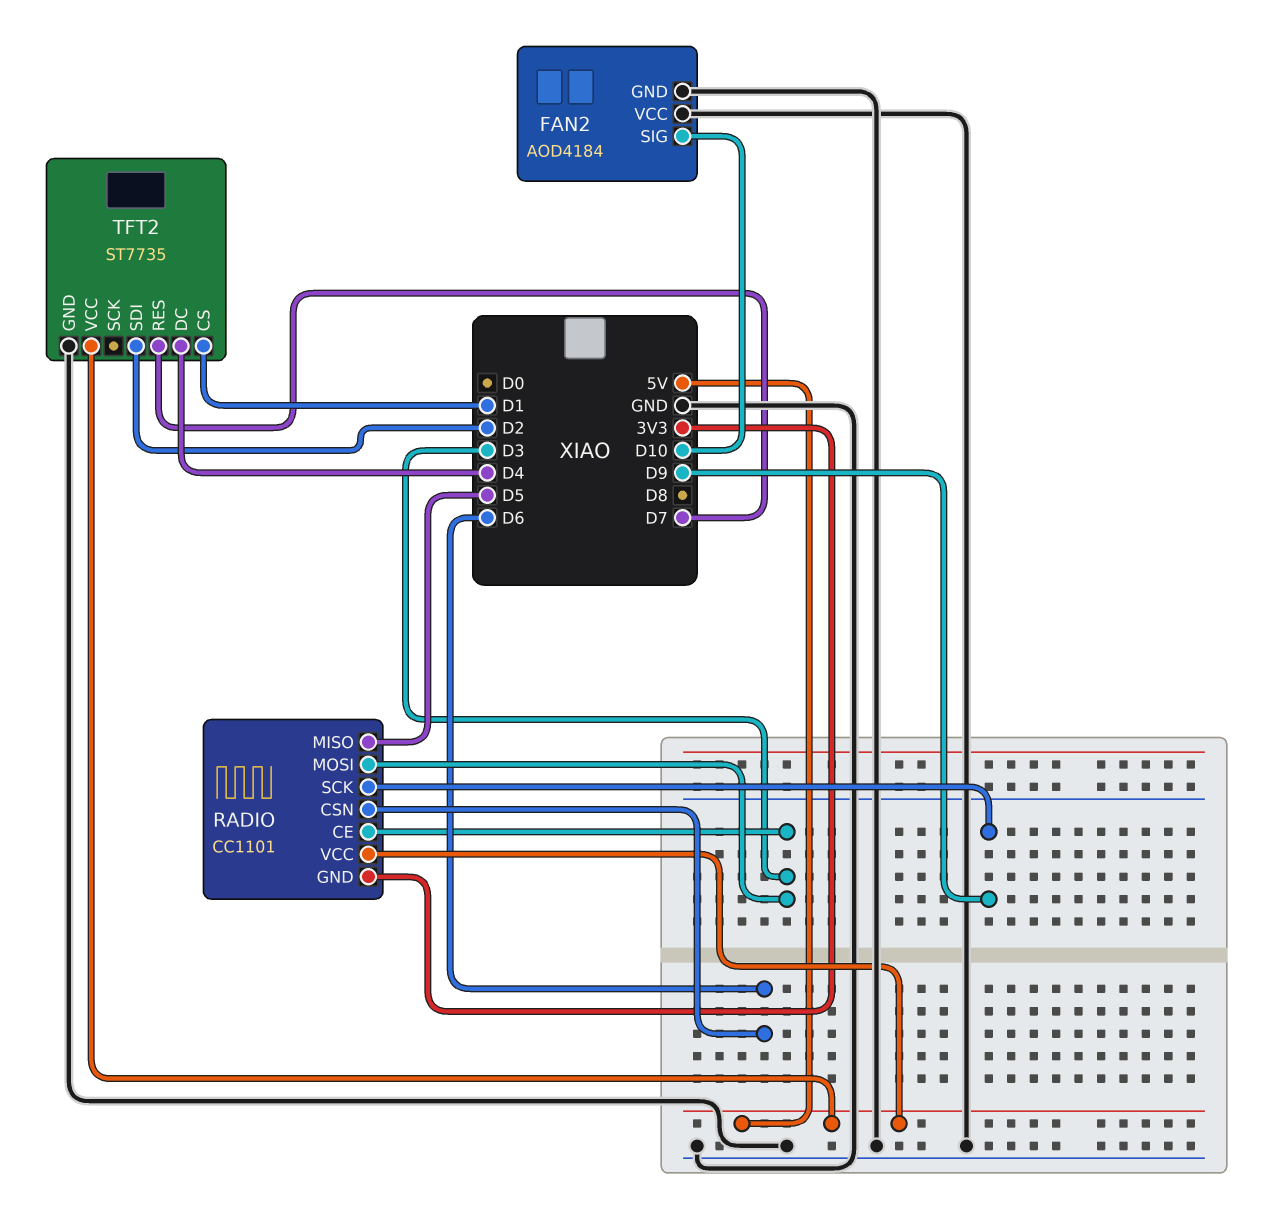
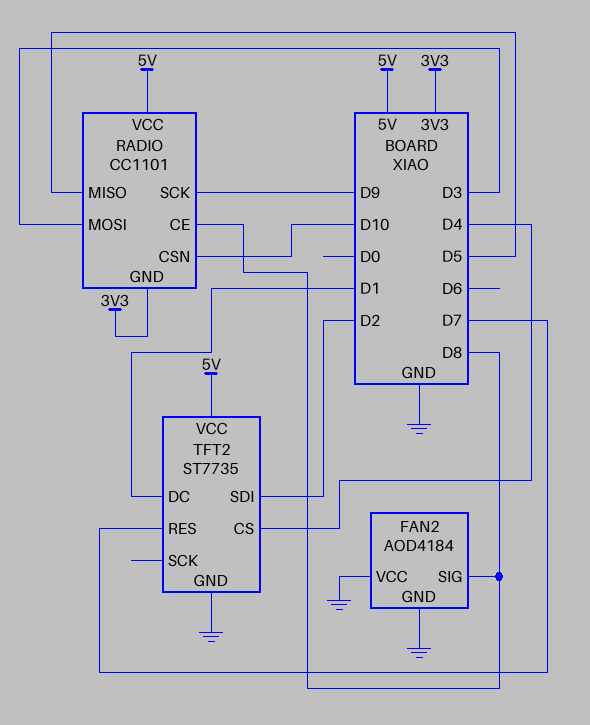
FAN2 pin SIG: D10 -> D8
RADIO pin CE: D3 -> D8
RADIO pin CSN: D6 -> D10
TFT2 pin CS: D1 -> D4
TFT2 pin DC: D4 -> D1

